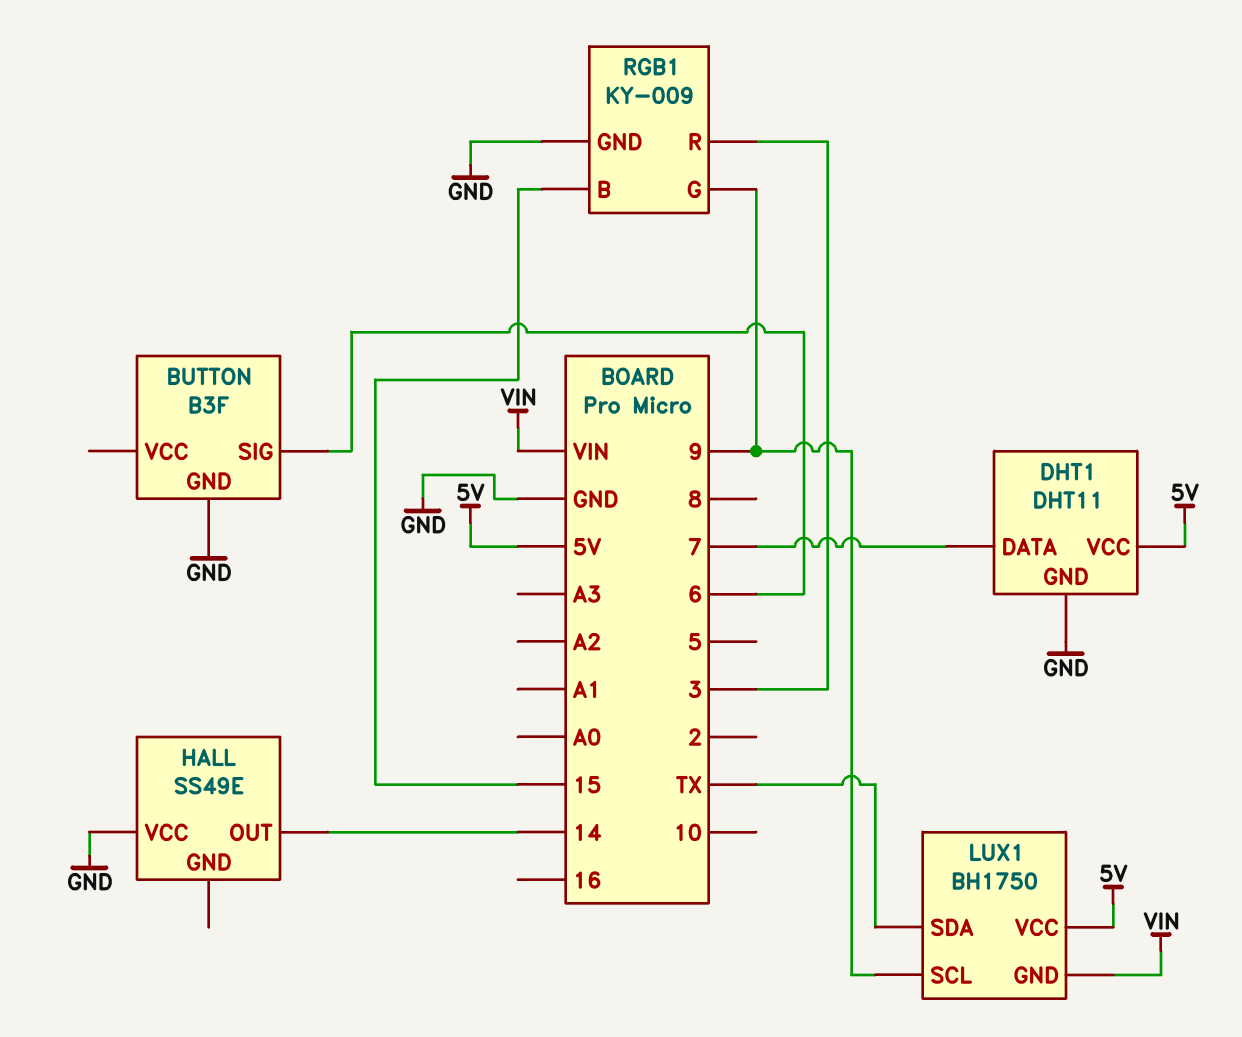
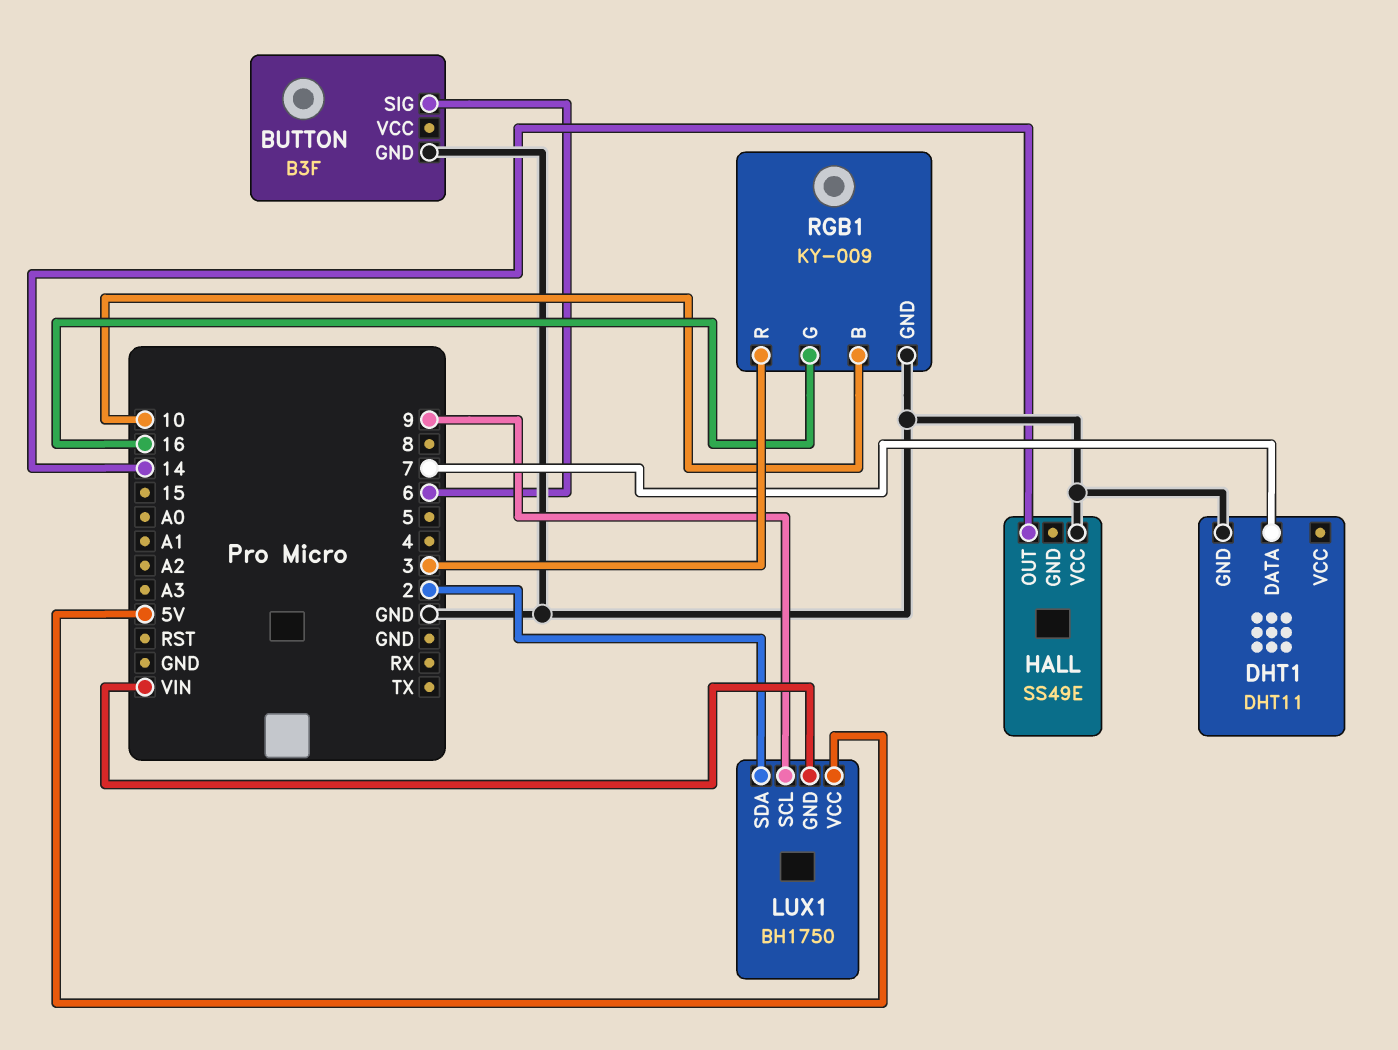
DHT1 pin VCC: 5V -> none
LUX1 pin SDA: TX -> 2
RGB1 pin B: 15 -> 10
RGB1 pin G: 9 -> 16

